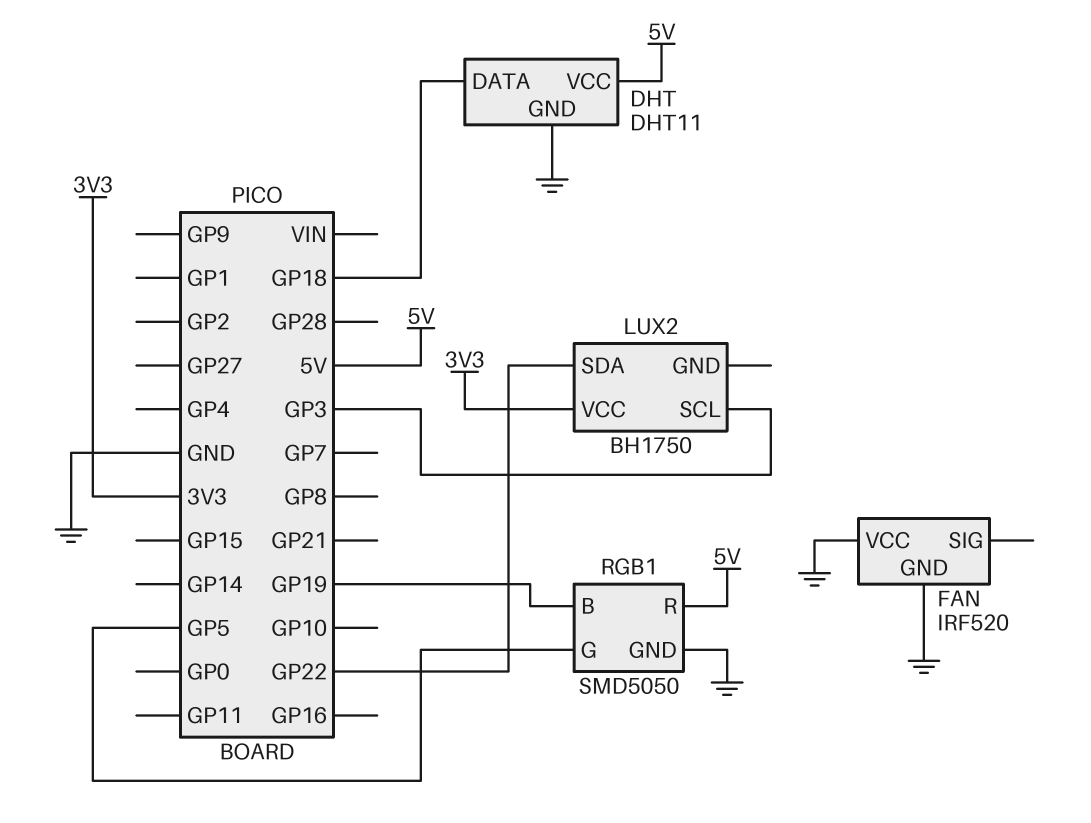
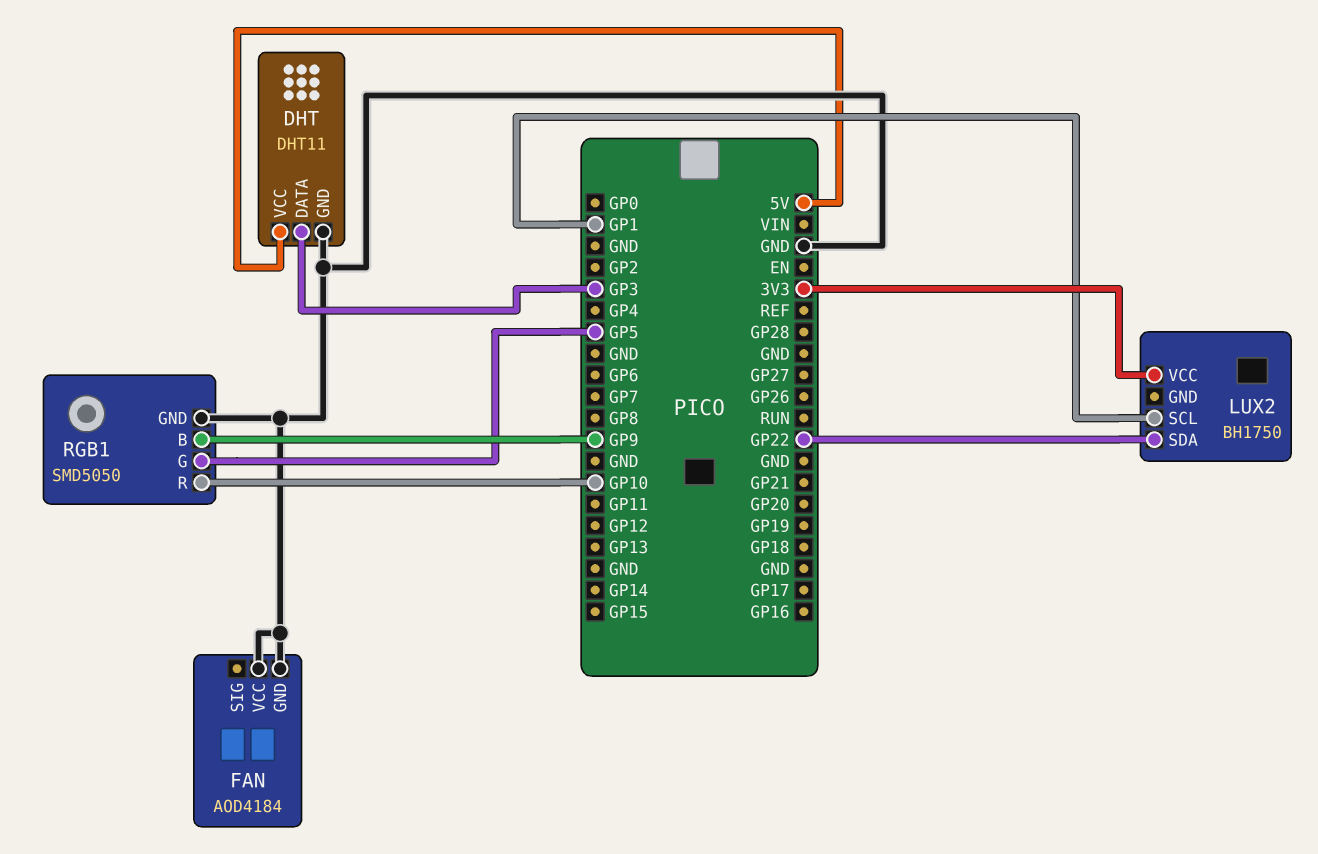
DHT pin DATA: GP18 -> GP3
FAN: IRF520 -> AOD4184
LUX2 pin SCL: GP3 -> GP1
RGB1 pin B: GP19 -> GP9
RGB1 pin R: 5V -> GP10

